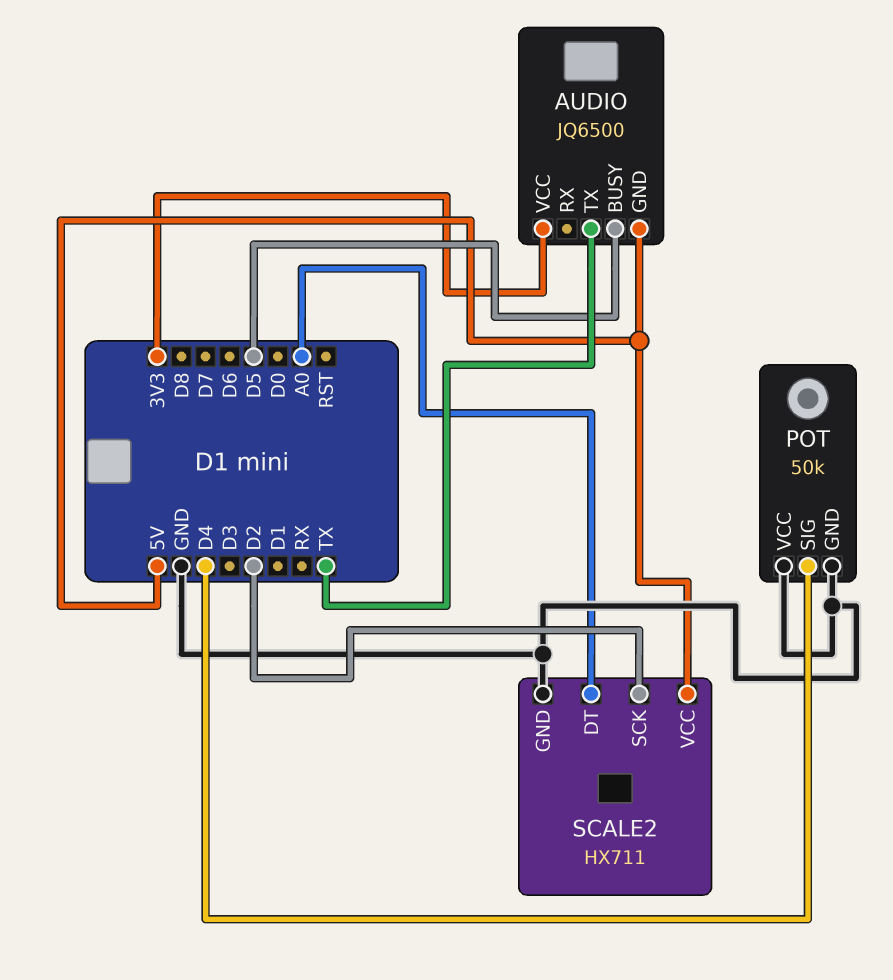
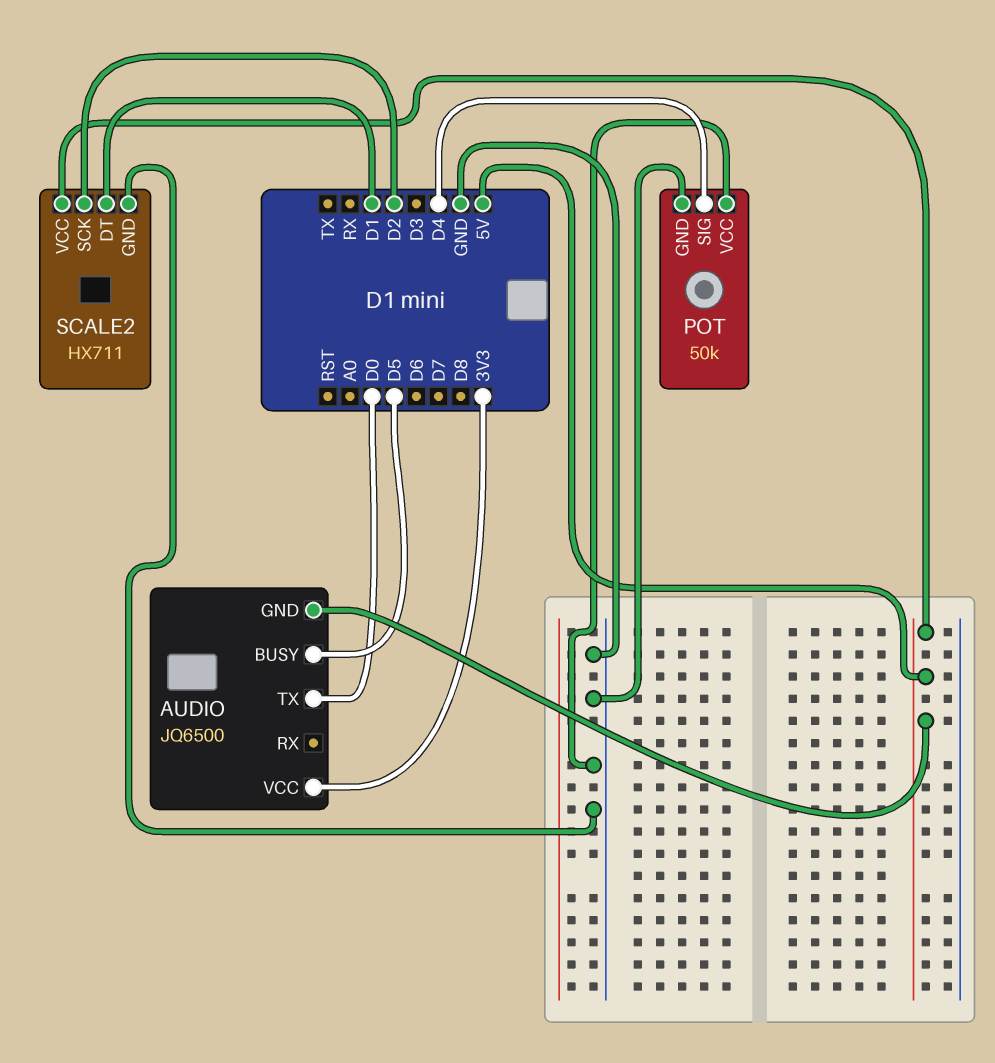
AUDIO pin TX: TX -> D0
SCALE2 pin DT: A0 -> D1

